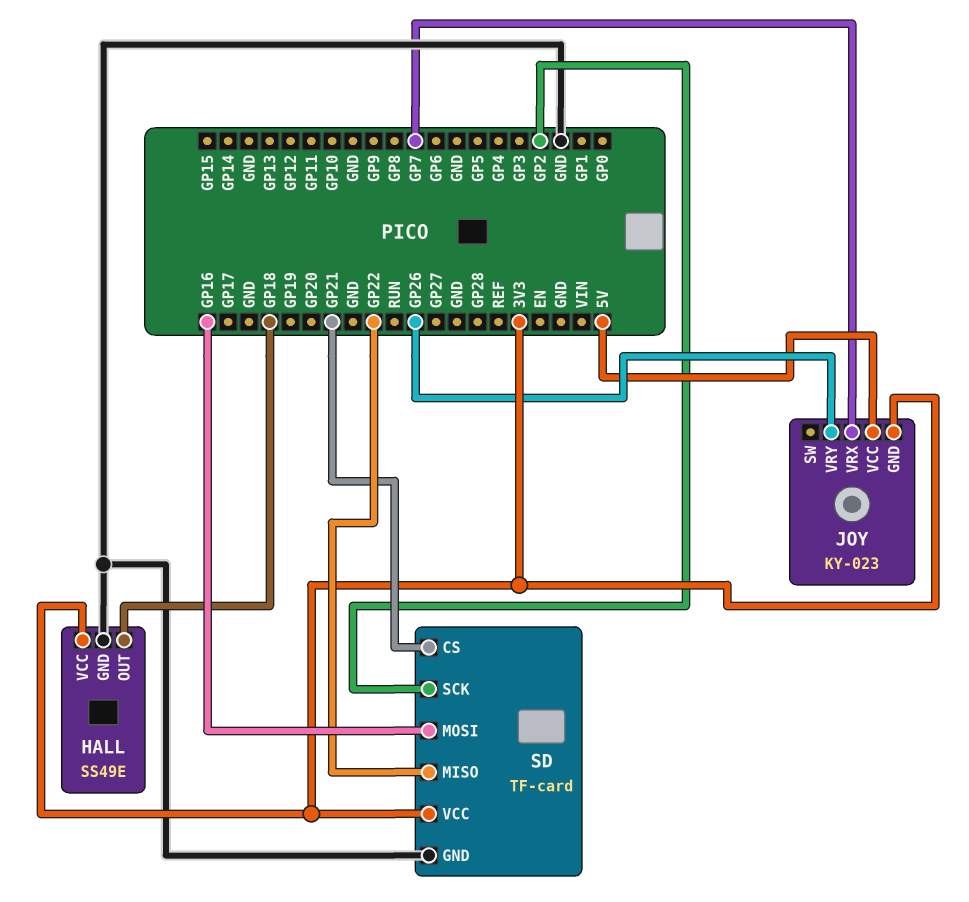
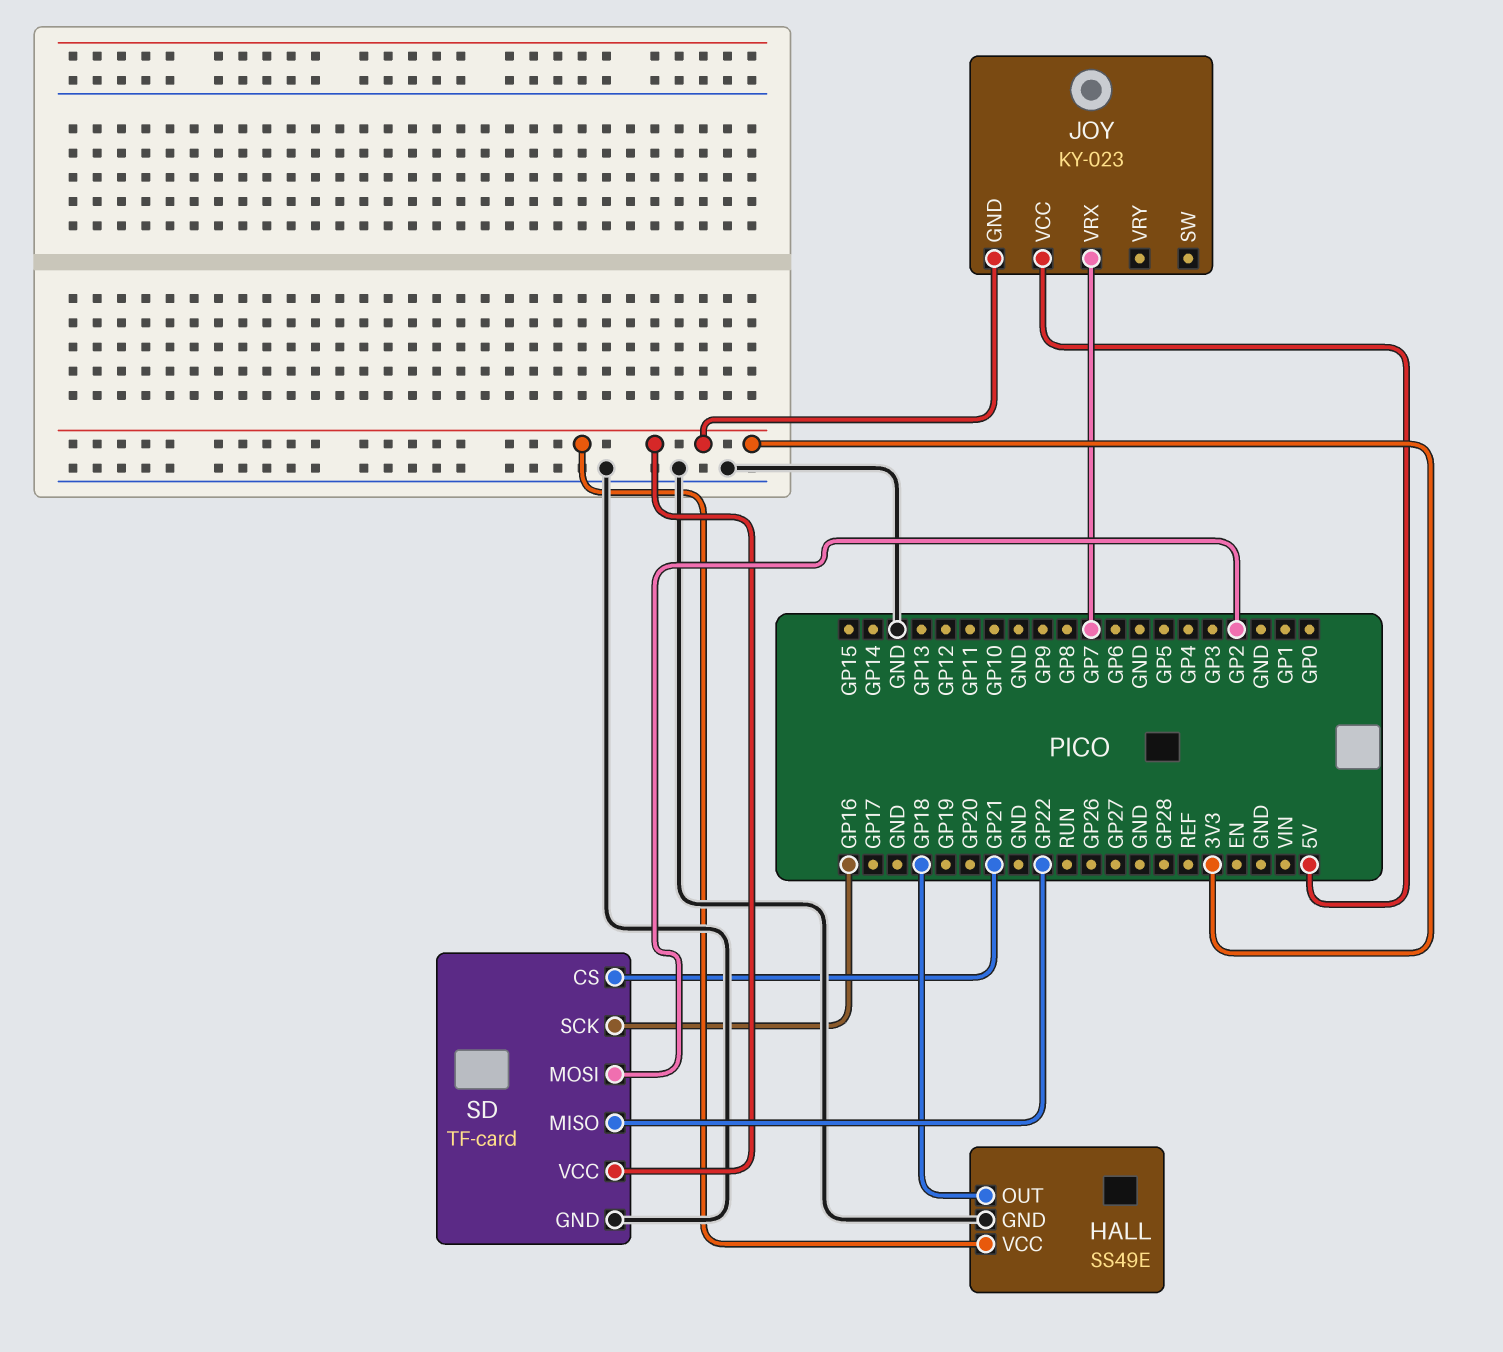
JOY pin VRY: GP26 -> none
SD pin MOSI: GP16 -> GP2
SD pin SCK: GP2 -> GP16

